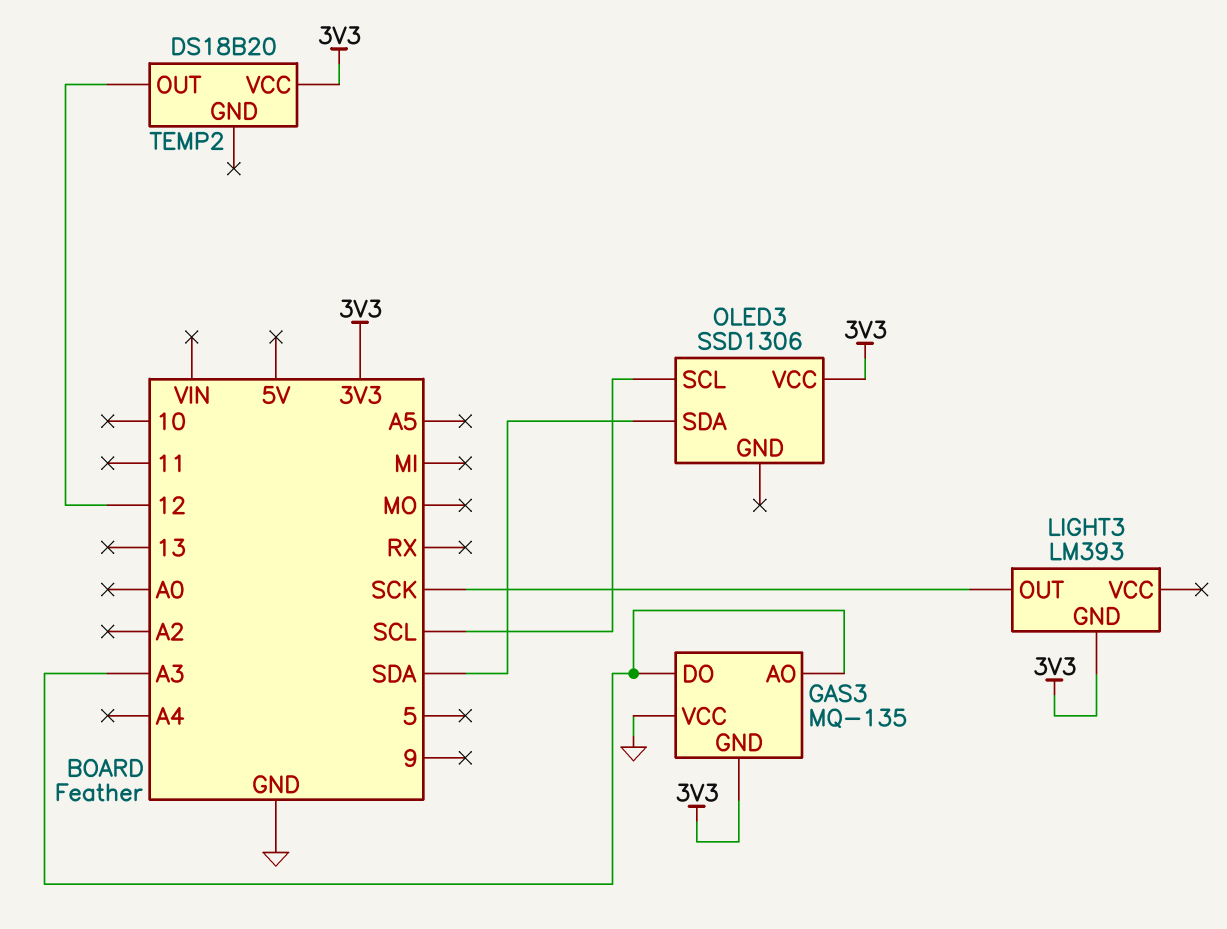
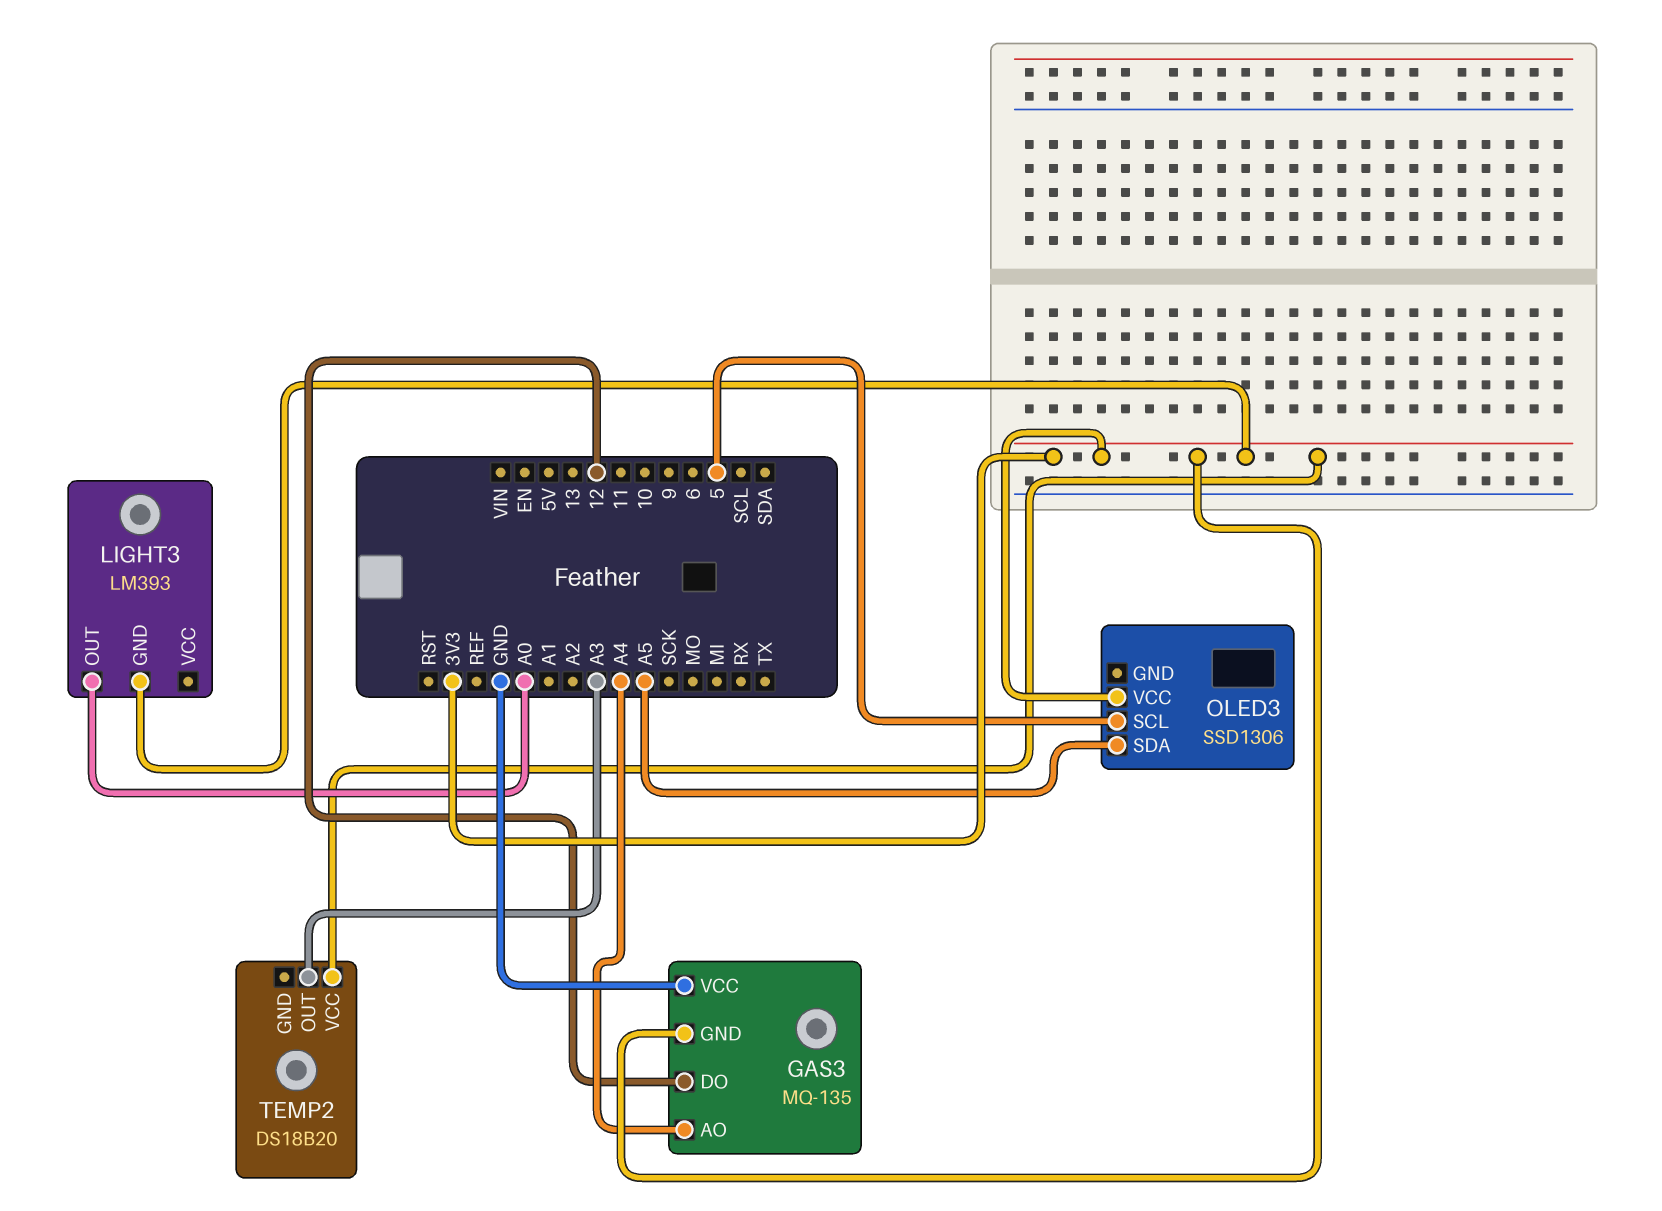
GAS3 pin AO: A3 -> A4
GAS3 pin DO: A3 -> 12
LIGHT3 pin OUT: SCK -> A0
OLED3 pin SCL: SCL -> 5
OLED3 pin SDA: SDA -> A5
TEMP2 pin OUT: 12 -> A3

